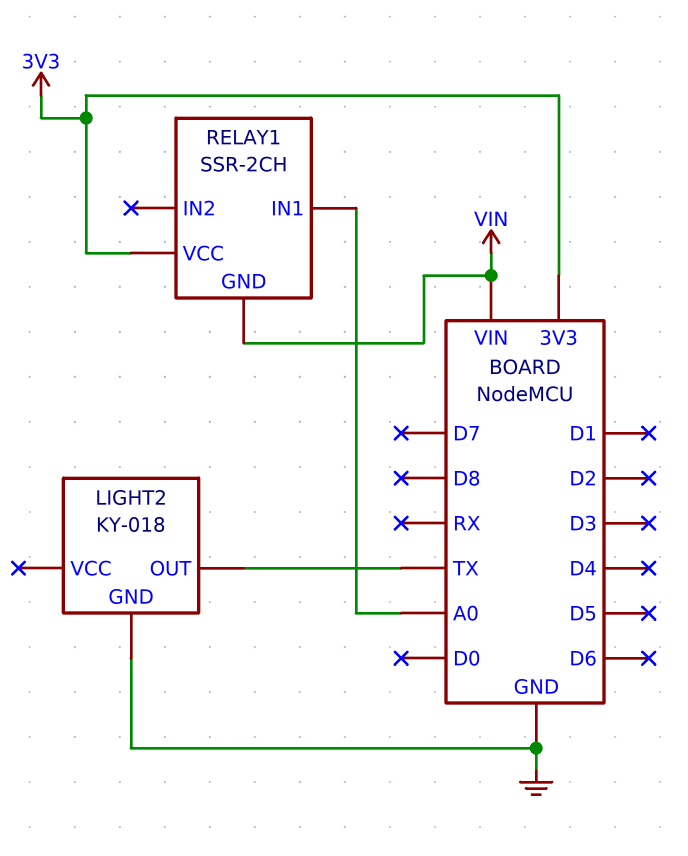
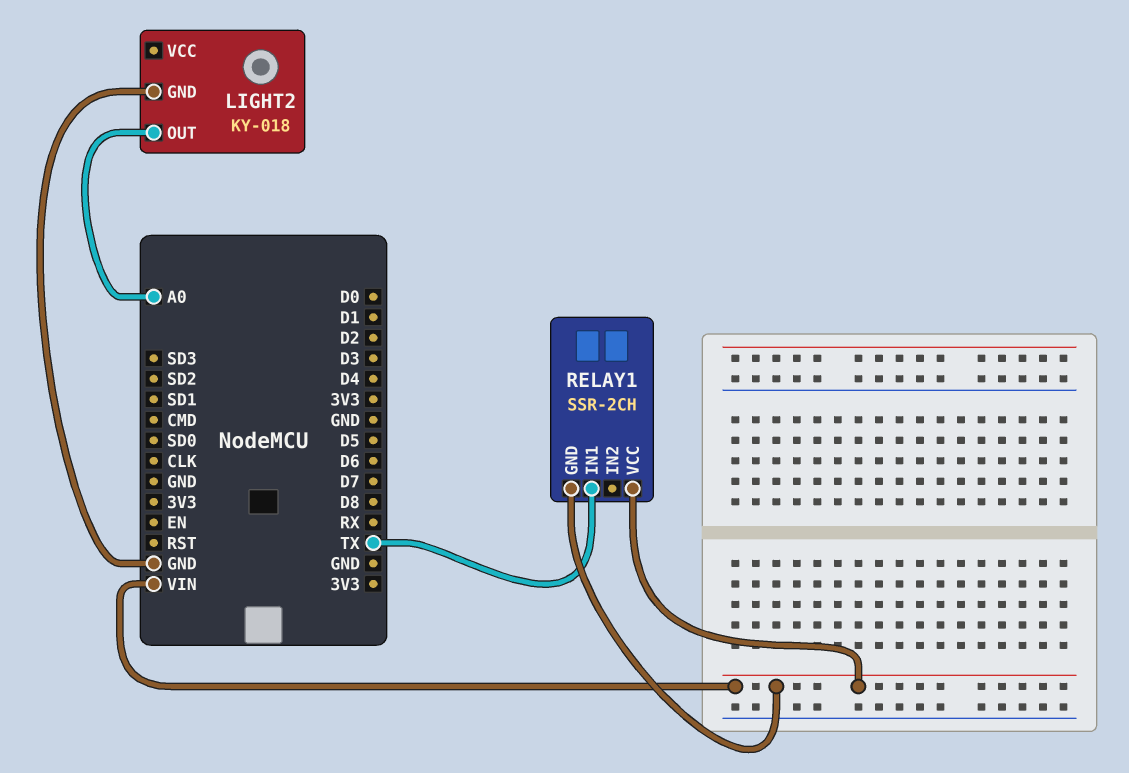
LIGHT2 pin OUT: TX -> A0
RELAY1 pin IN1: A0 -> TX
RELAY1 pin VCC: 3V3 -> VIN

